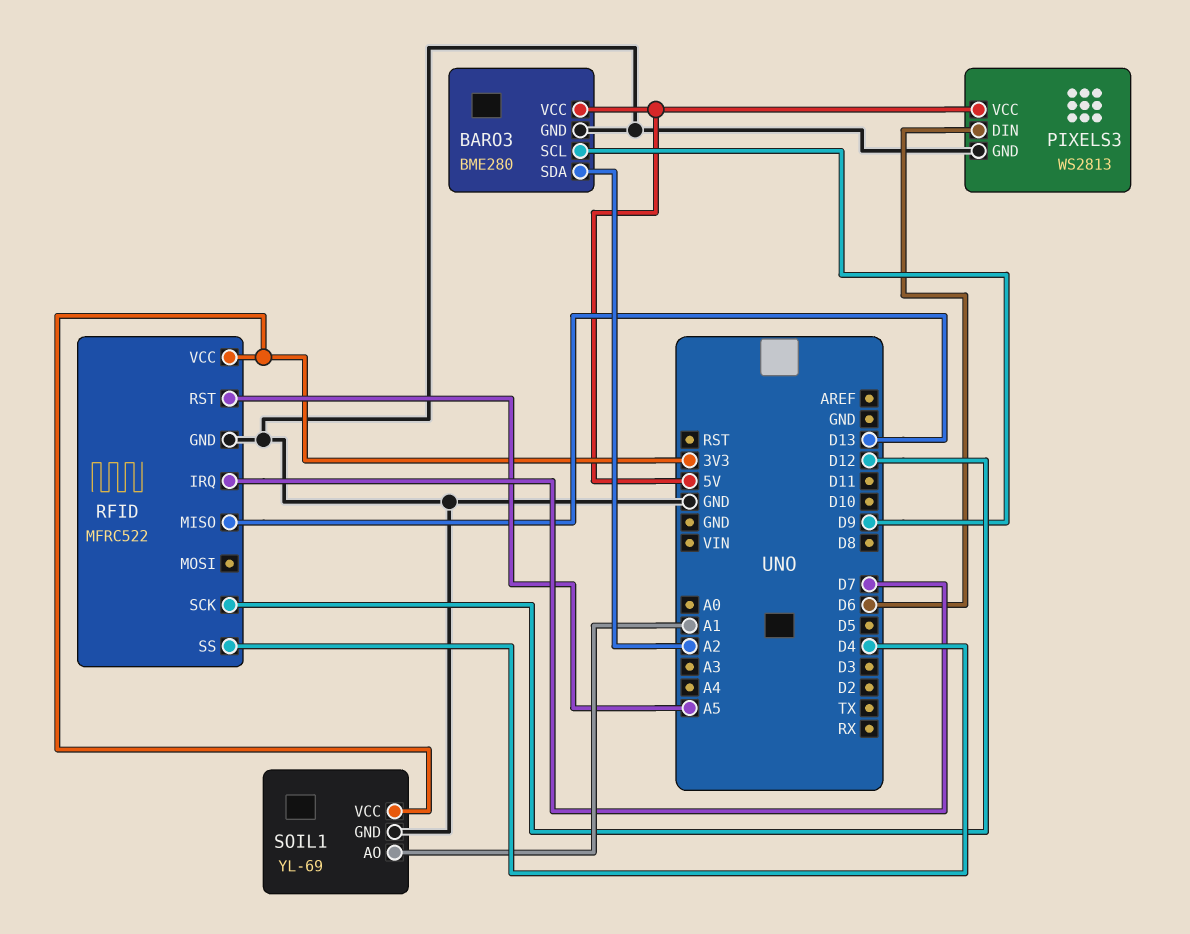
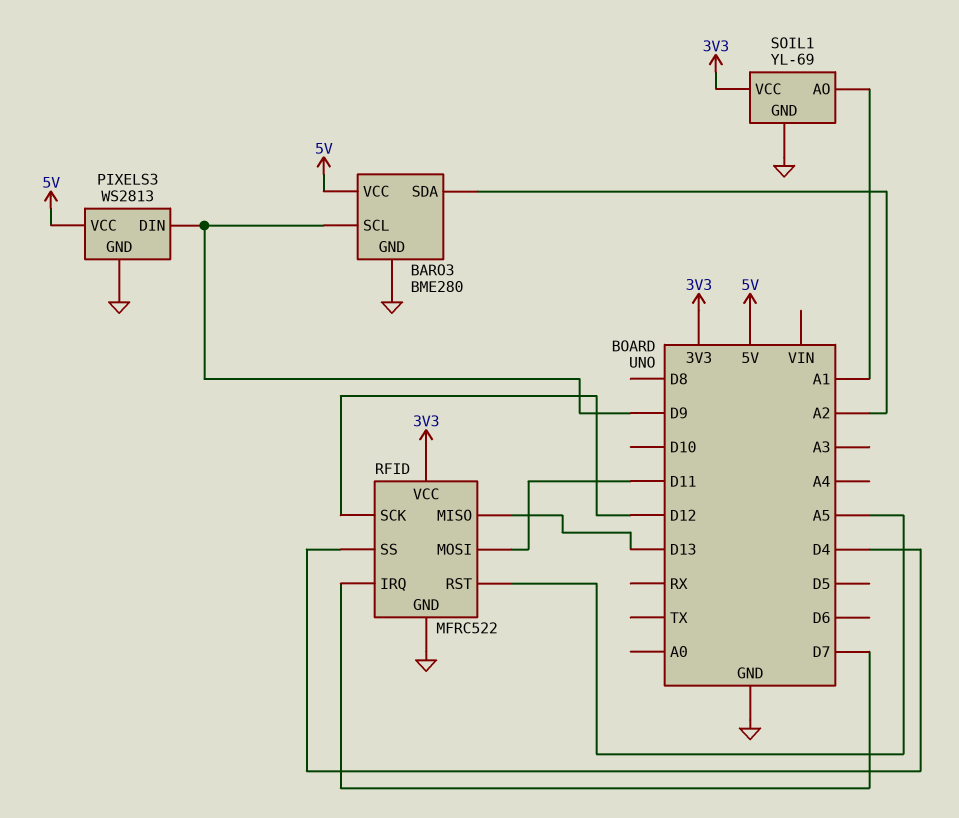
PIXELS3 pin DIN: D6 -> D9
RFID pin MOSI: none -> D11

